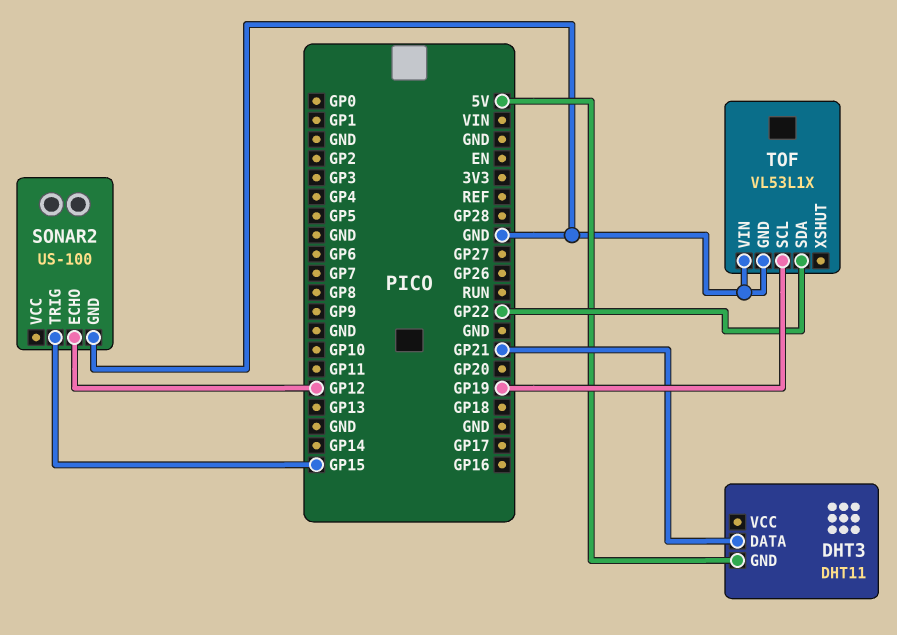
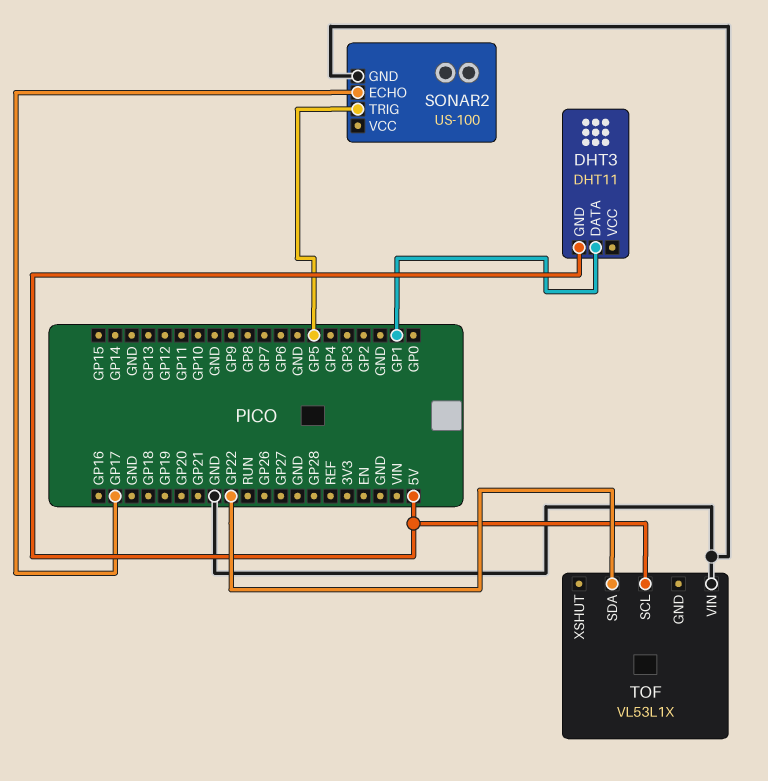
DHT3 pin DATA: GP21 -> GP1
SONAR2 pin ECHO: GP12 -> GP17
SONAR2 pin TRIG: GP15 -> GP5
TOF pin GND: GND -> none
TOF pin SCL: GP19 -> 5V

